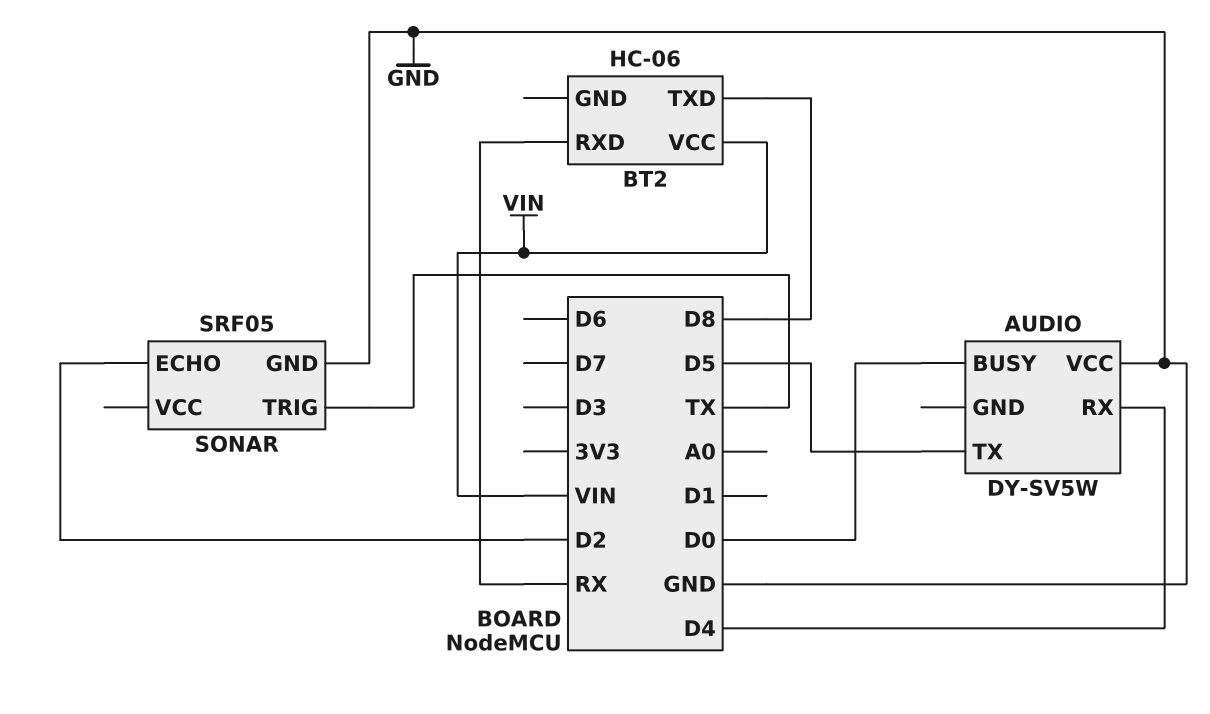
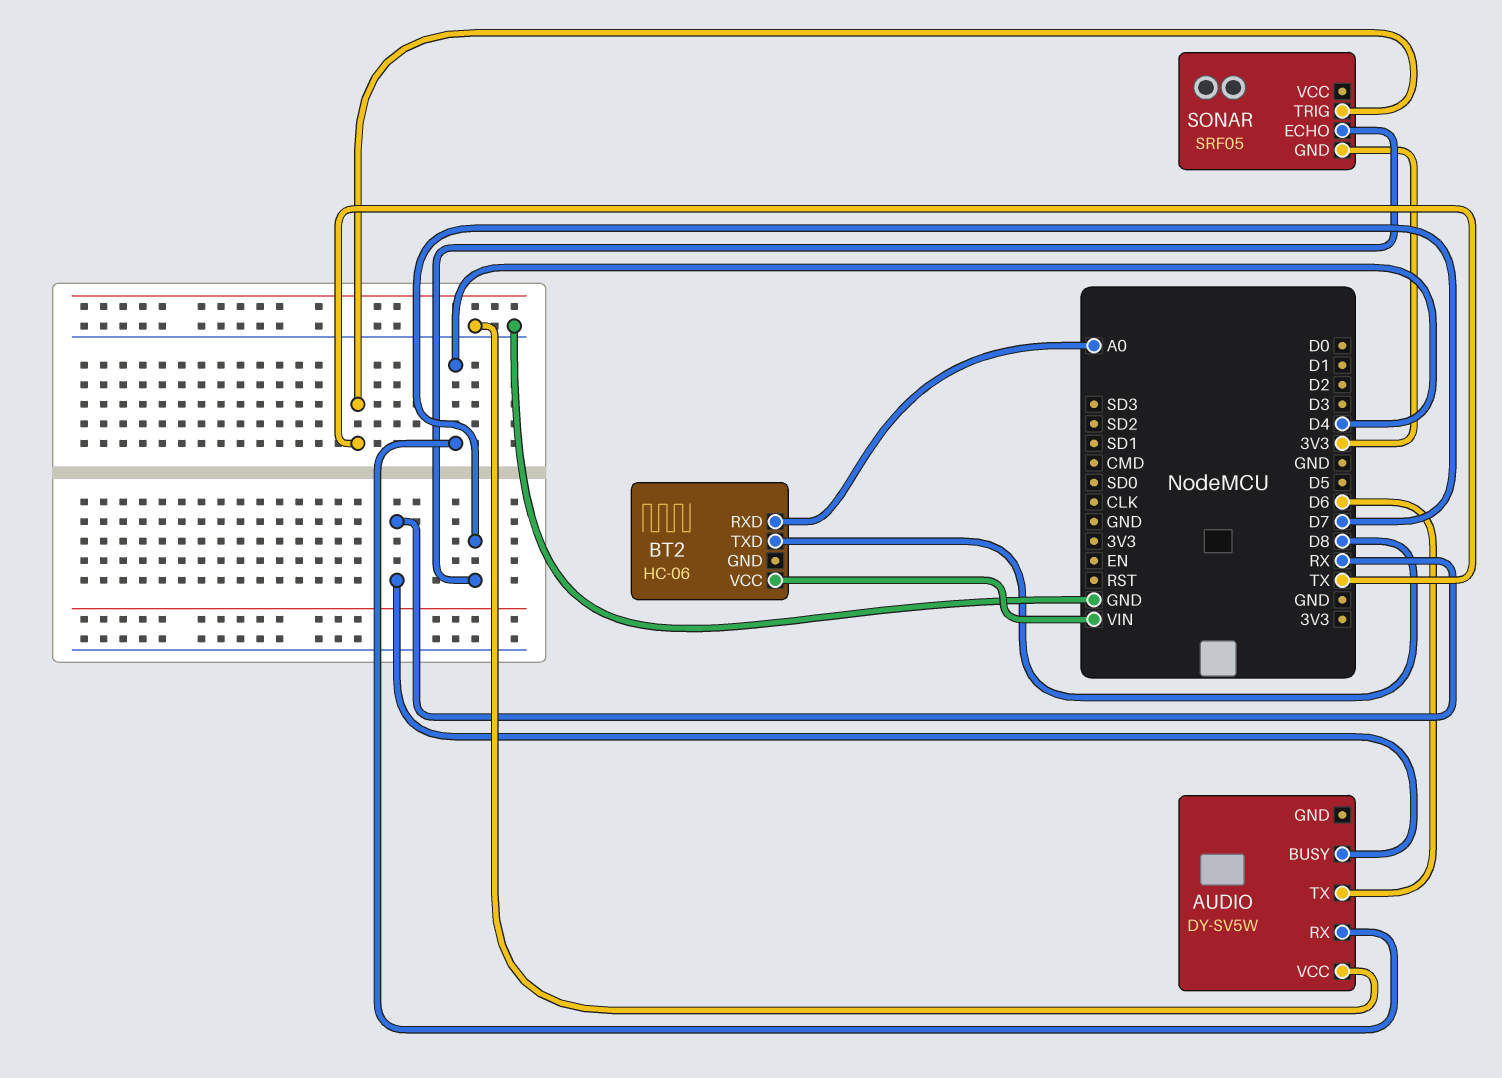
AUDIO pin BUSY: D0 -> RX
AUDIO pin TX: D5 -> D6
BT2 pin RXD: RX -> A0
SONAR pin ECHO: D2 -> D7
SONAR pin GND: GND -> 3V3

